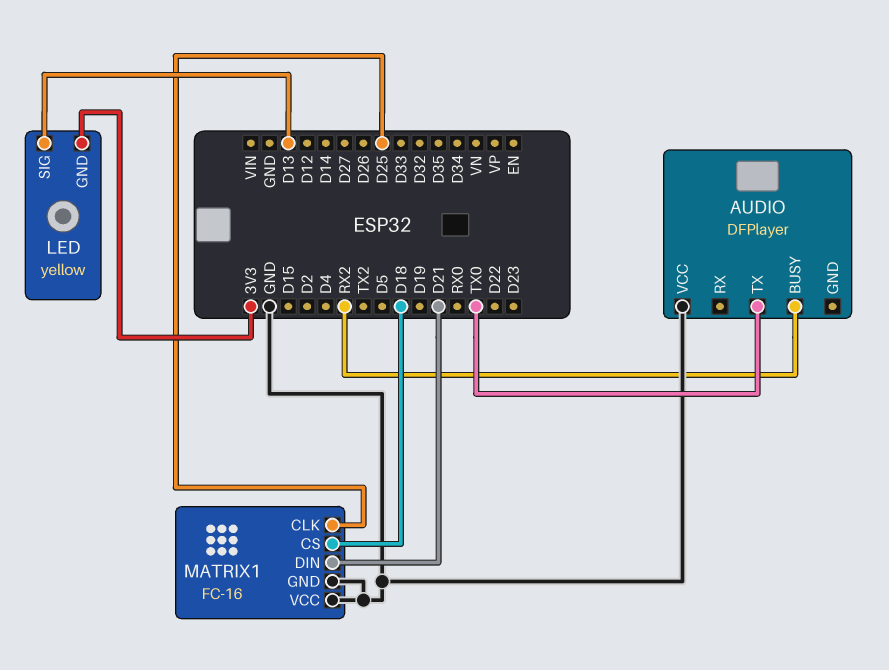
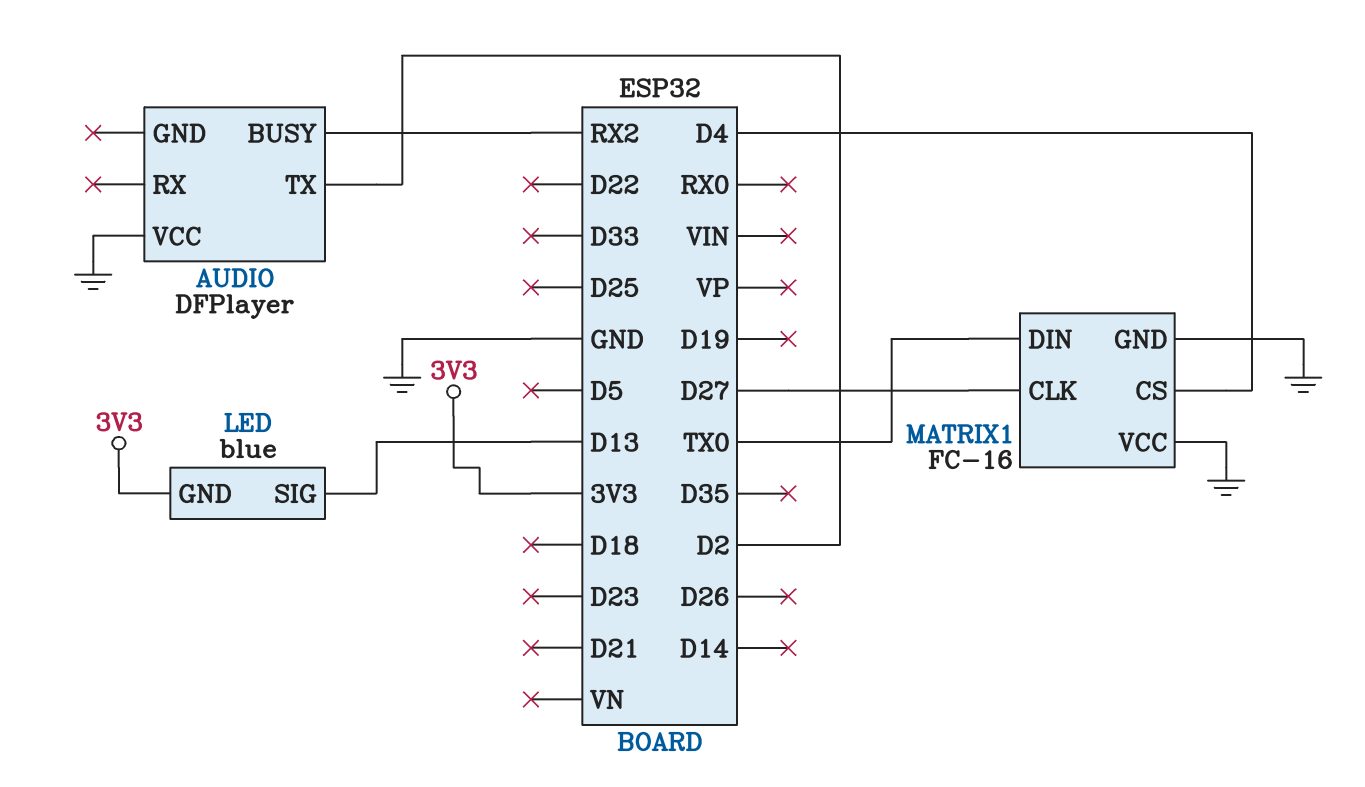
AUDIO pin TX: TX0 -> D2
LED: yellow -> blue
MATRIX1 pin CLK: D25 -> D27
MATRIX1 pin CS: D18 -> D4
MATRIX1 pin DIN: D21 -> TX0

